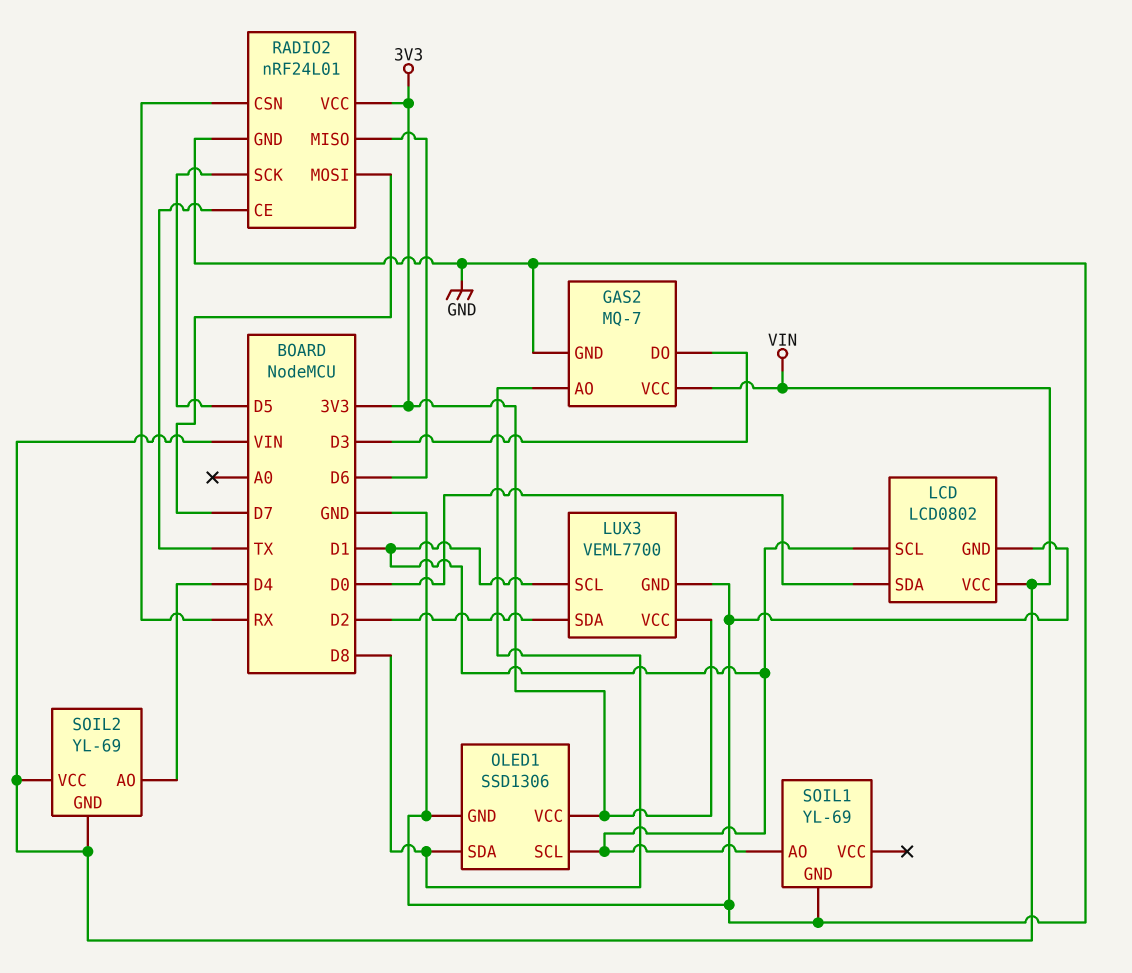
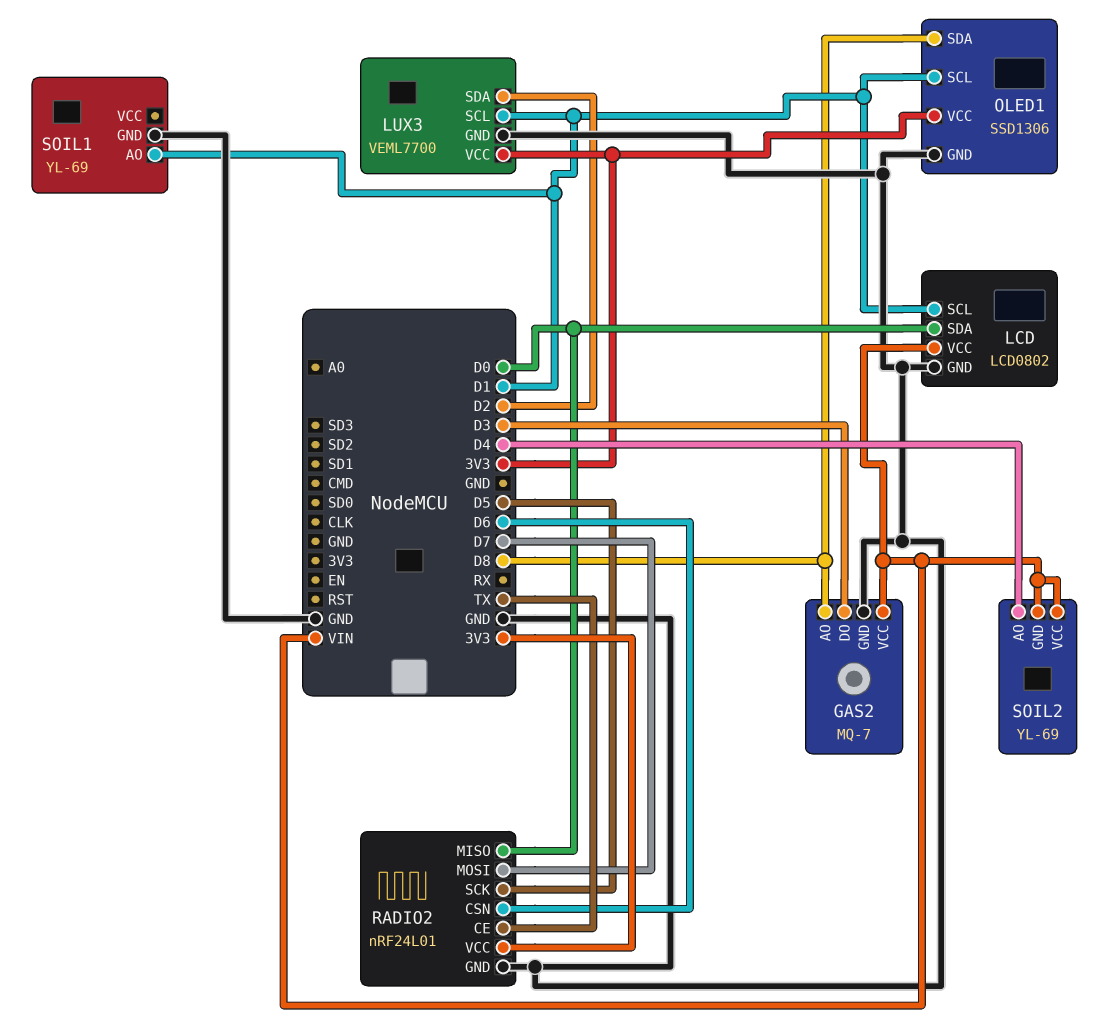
RADIO2 pin CSN: RX -> D6
RADIO2 pin MISO: D6 -> D0

